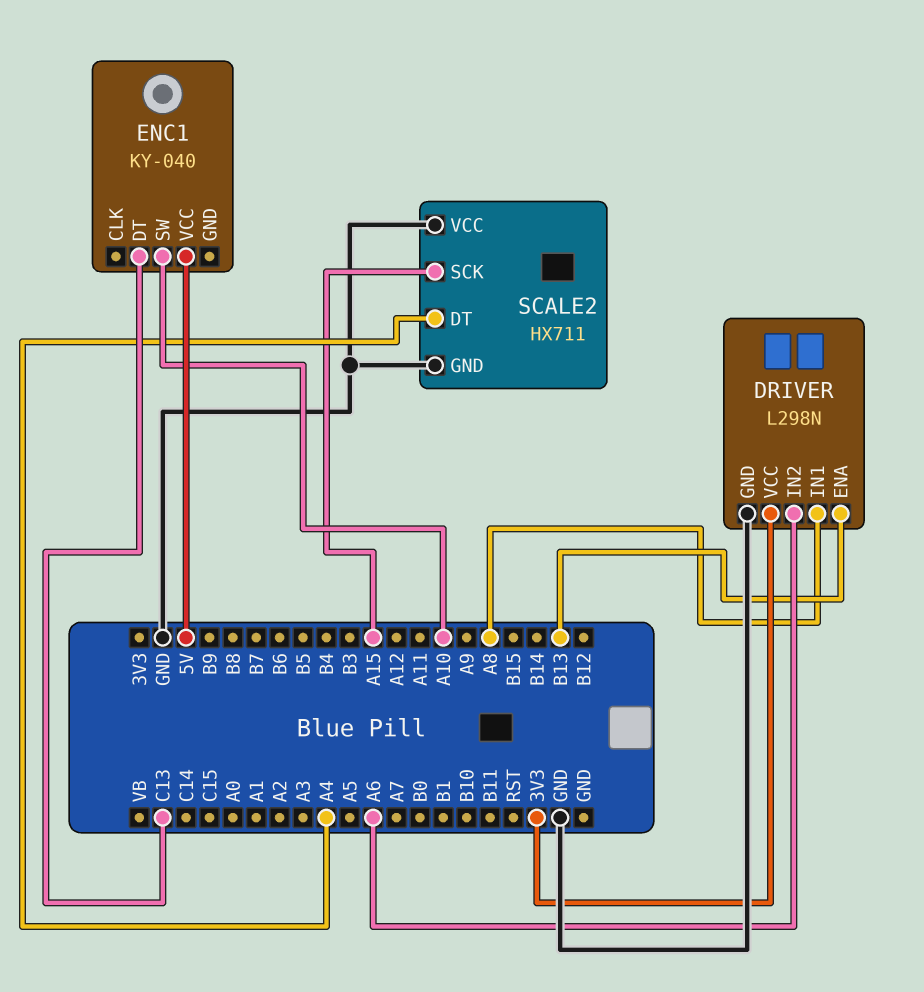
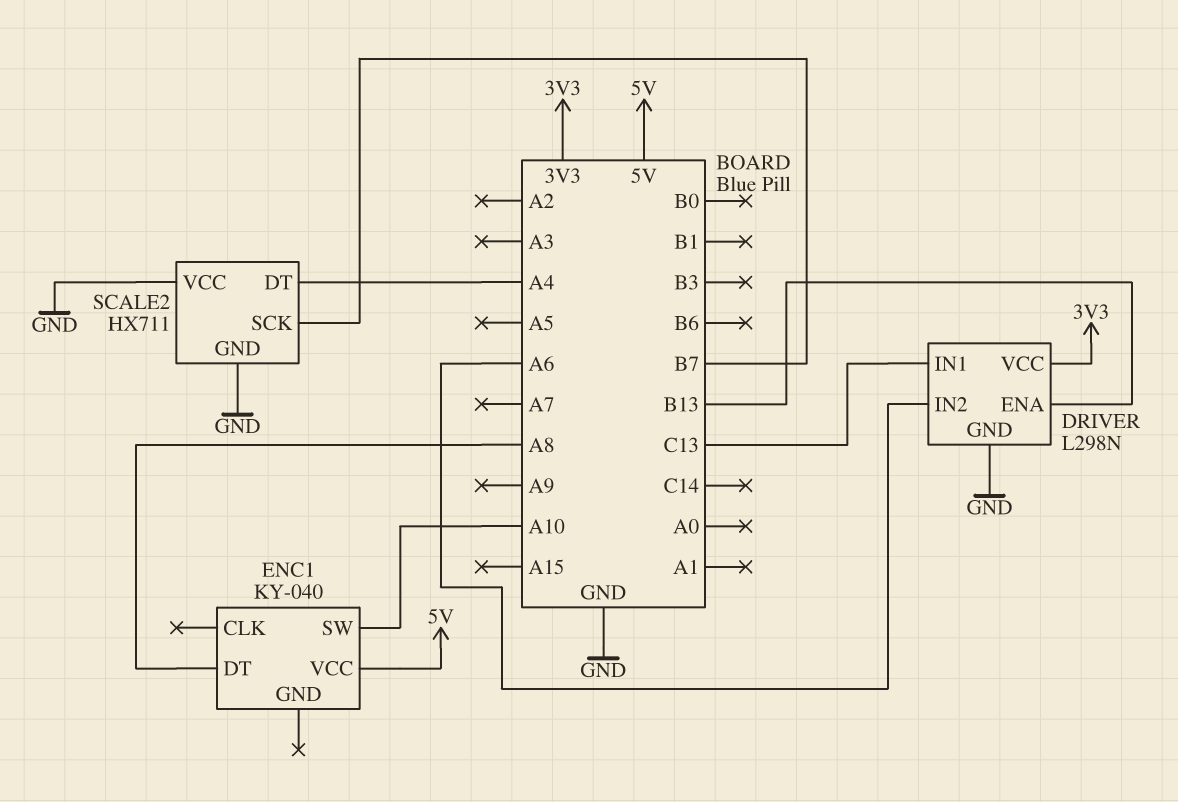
DRIVER pin IN1: A8 -> C13
ENC1 pin DT: C13 -> A8
SCALE2 pin SCK: A15 -> B7

